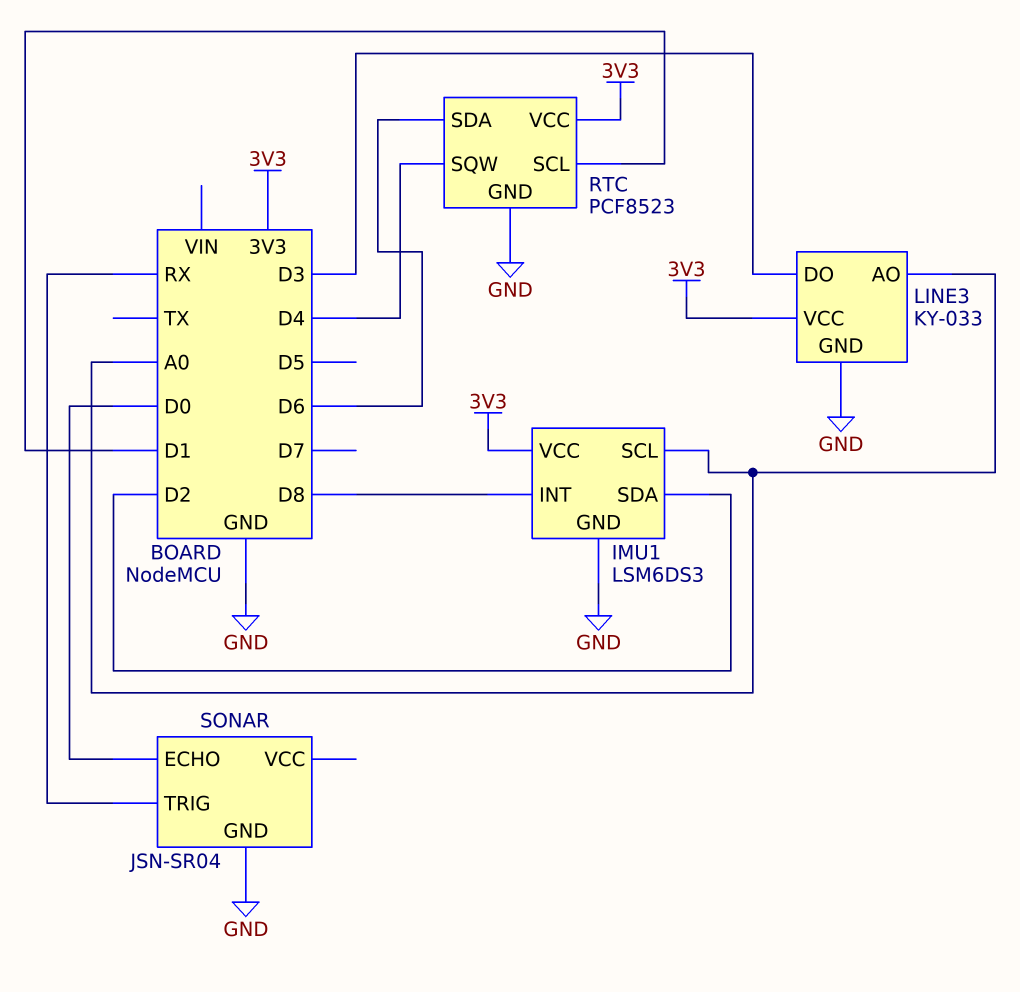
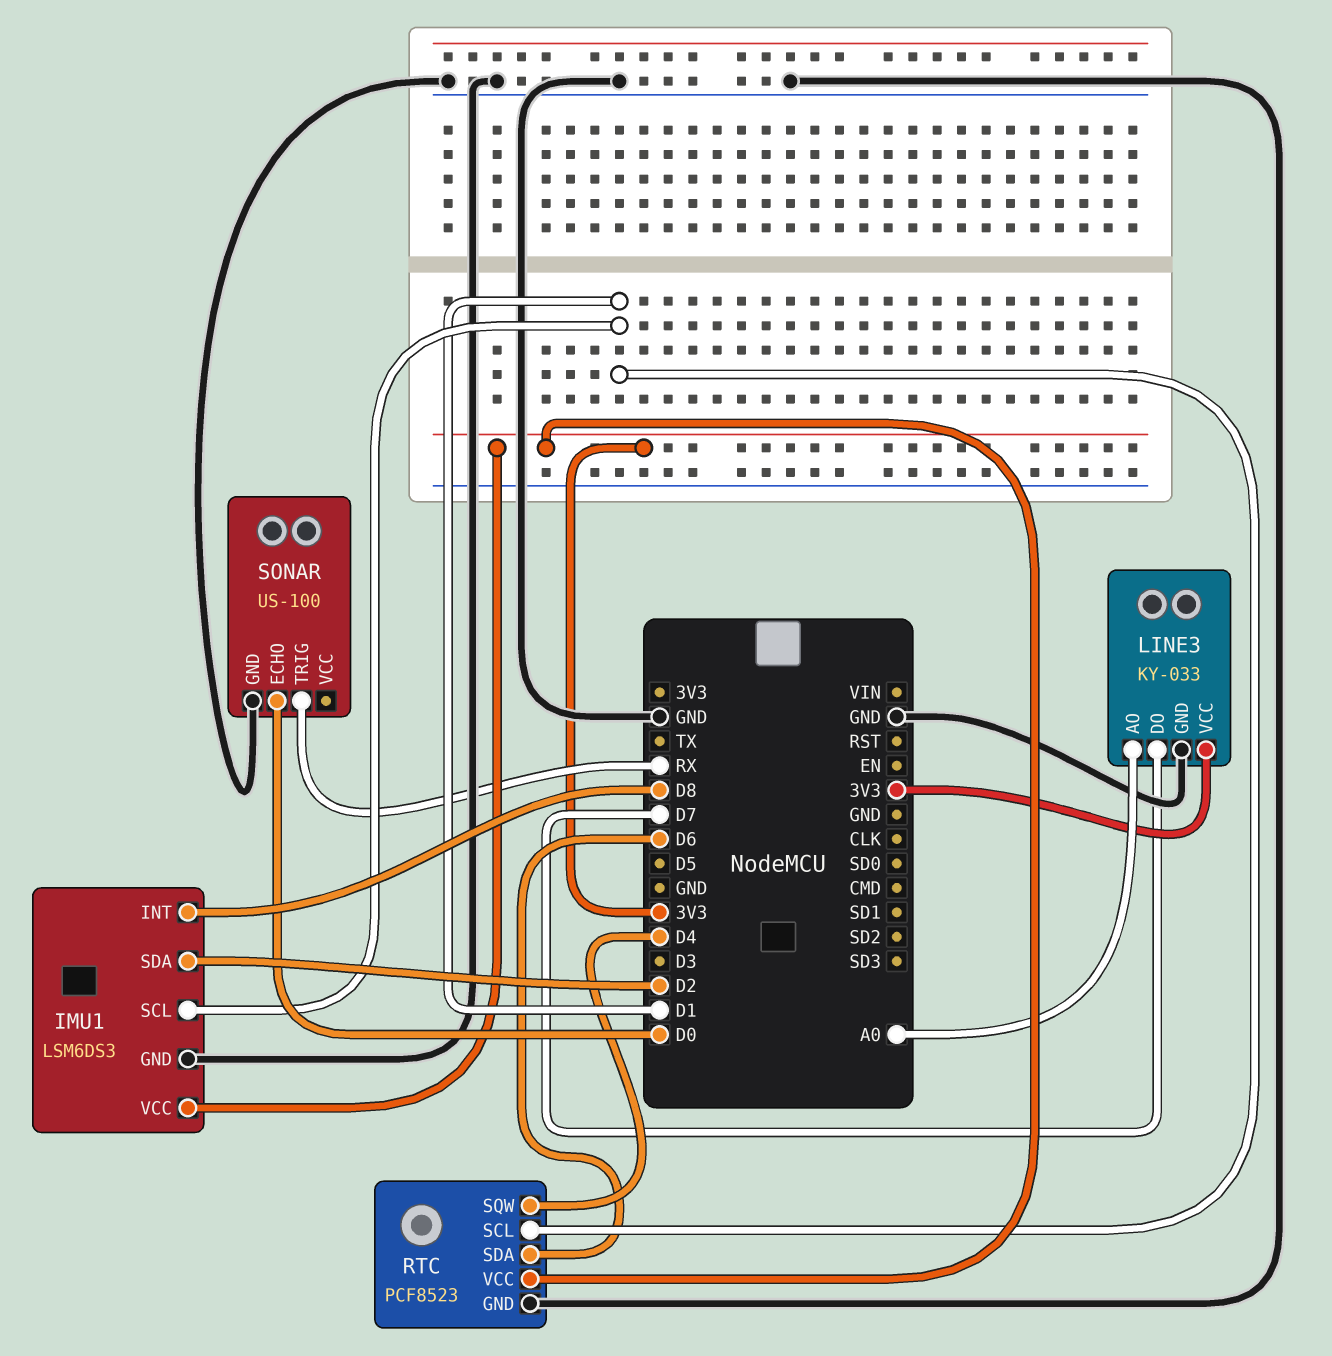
IMU1 pin SCL: A0 -> D1
LINE3 pin DO: D3 -> D7
SONAR: JSN-SR04 -> US-100

